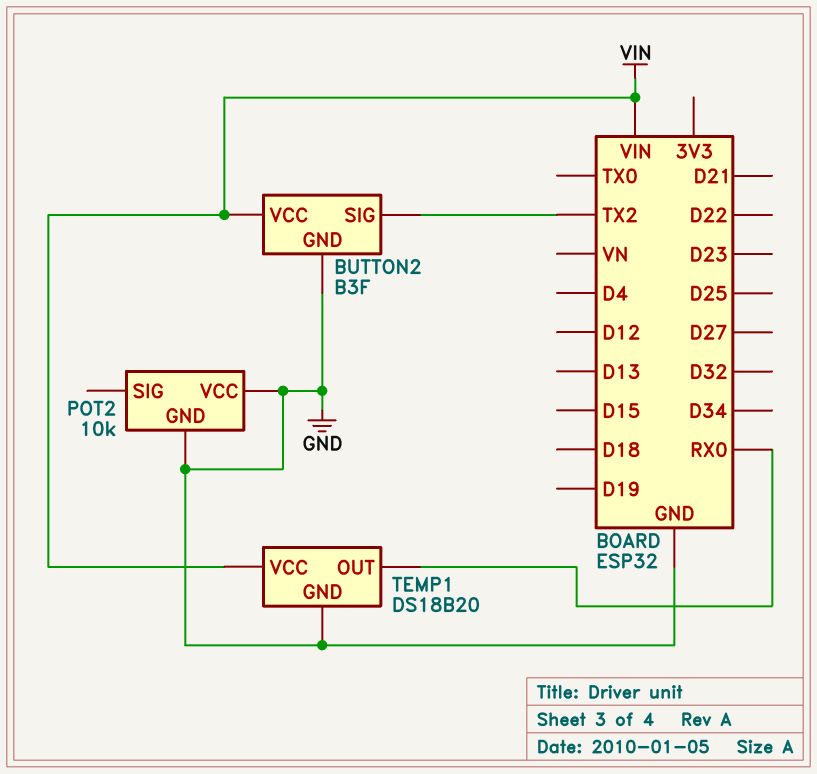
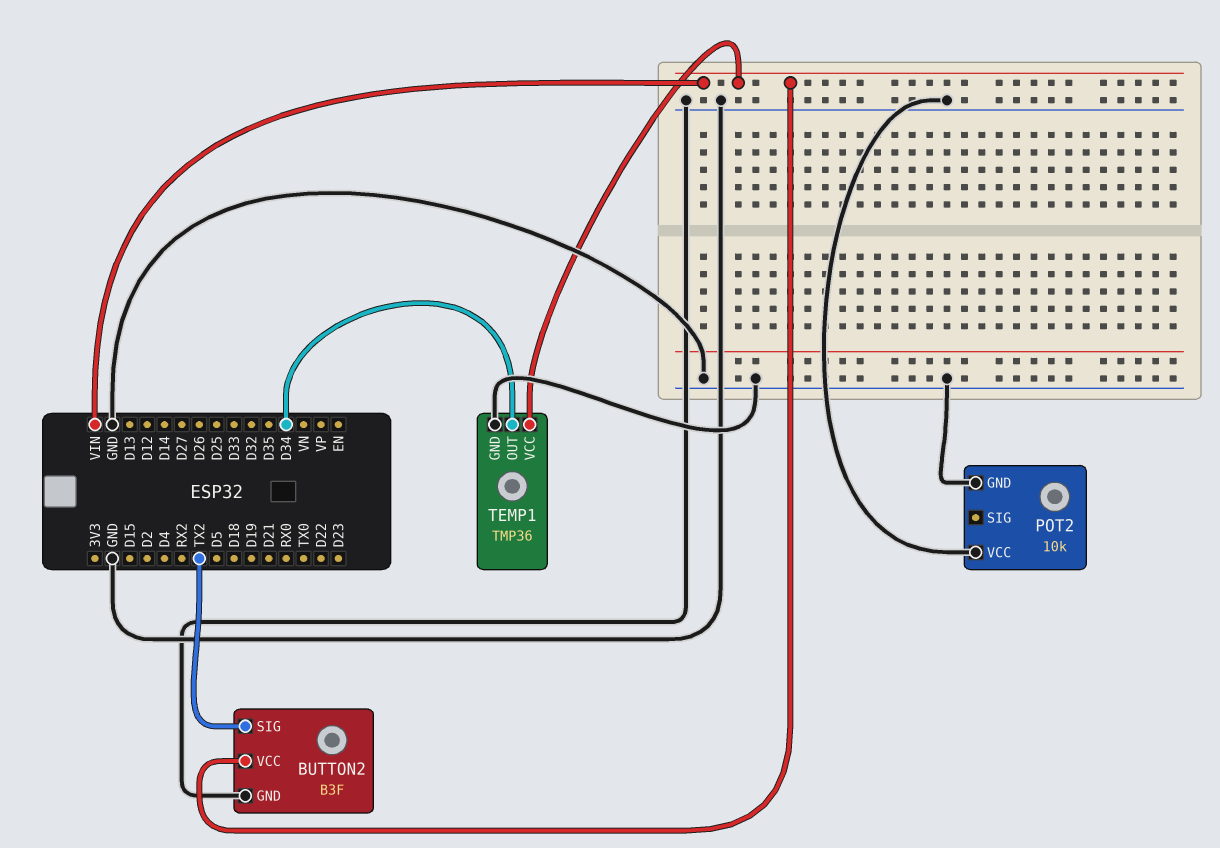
TEMP1: DS18B20 -> TMP36
TEMP1 pin OUT: RX0 -> D34

